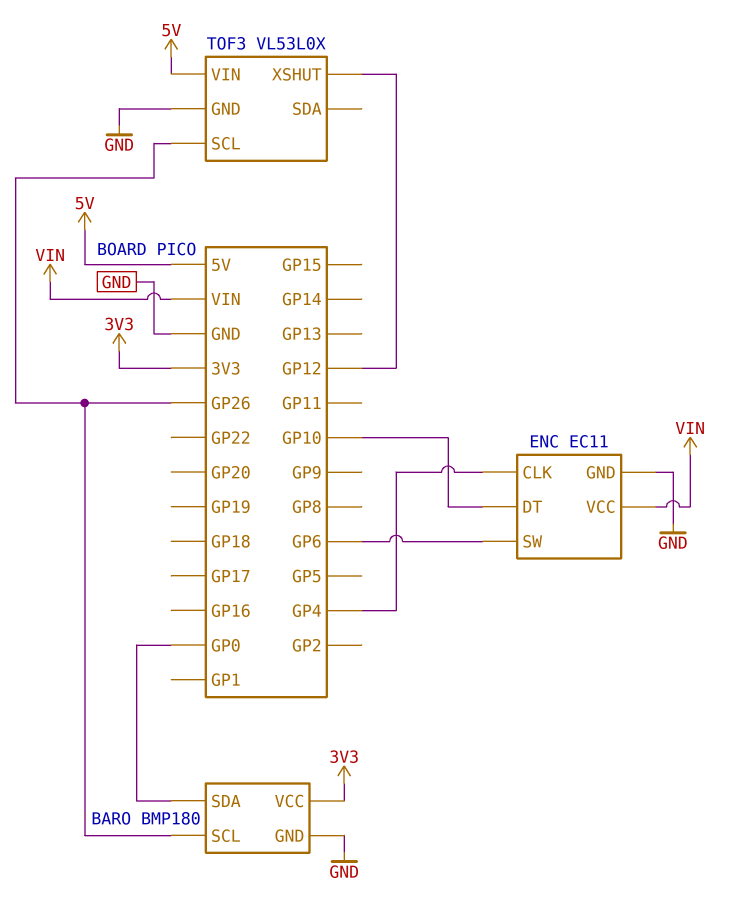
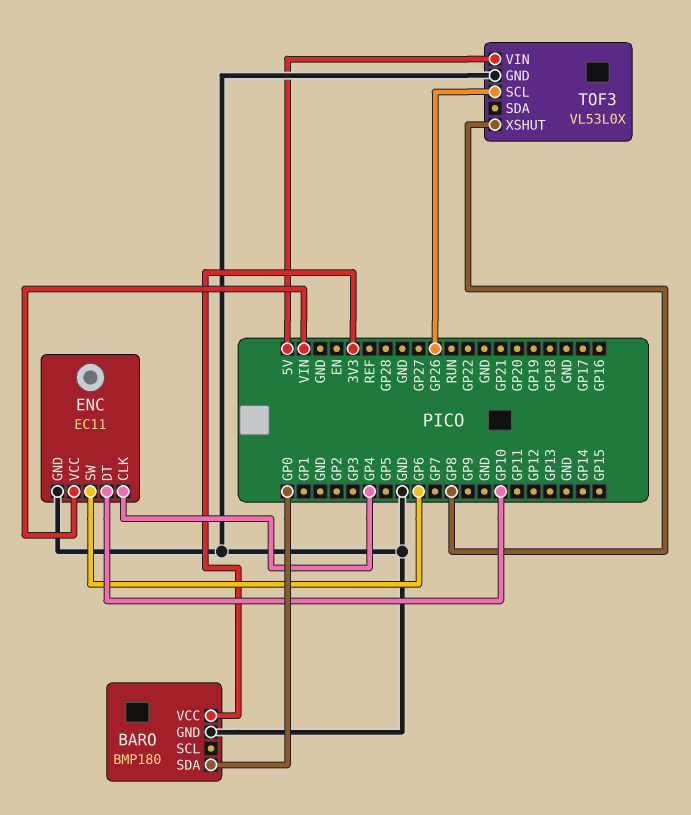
BARO pin SCL: GP26 -> none
TOF3 pin XSHUT: GP12 -> GP8

